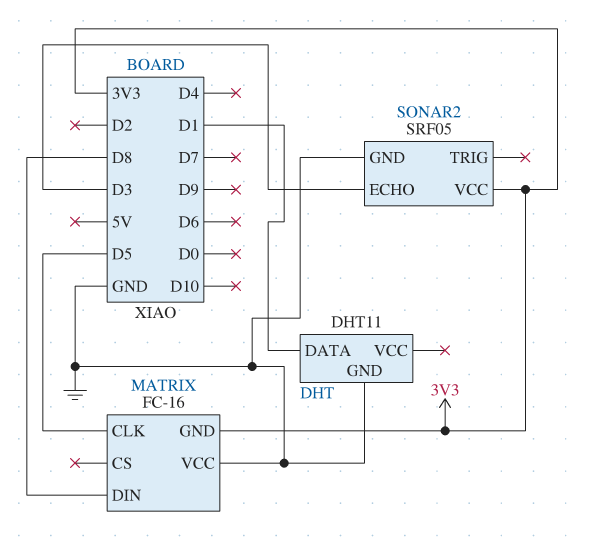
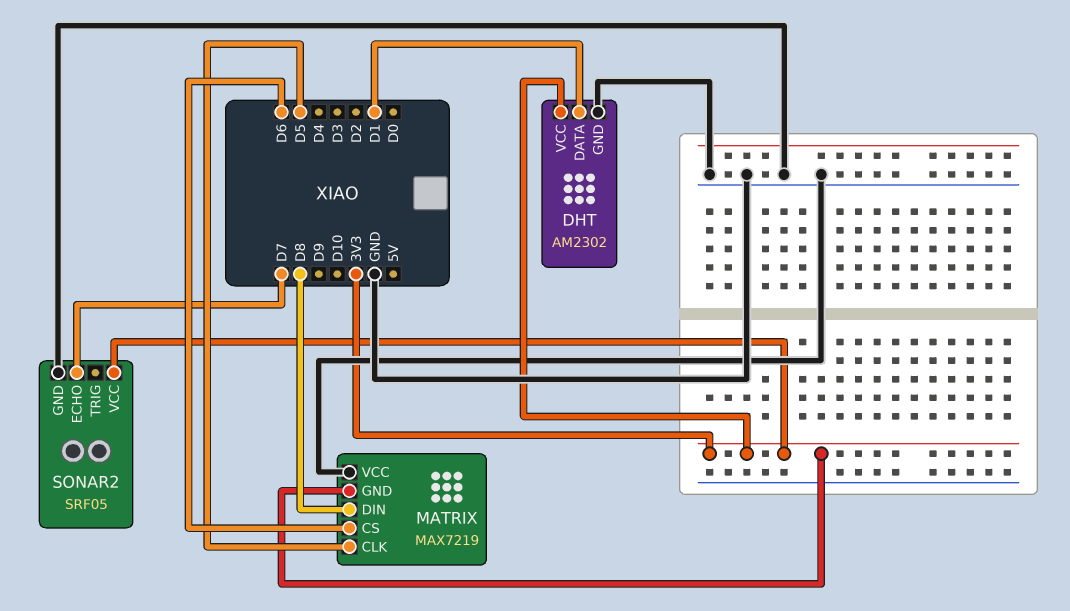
DHT: DHT11 -> AM2302
DHT pin VCC: none -> 3V3
MATRIX: FC-16 -> MAX7219
MATRIX pin CS: none -> D6
SONAR2 pin ECHO: D3 -> D7

